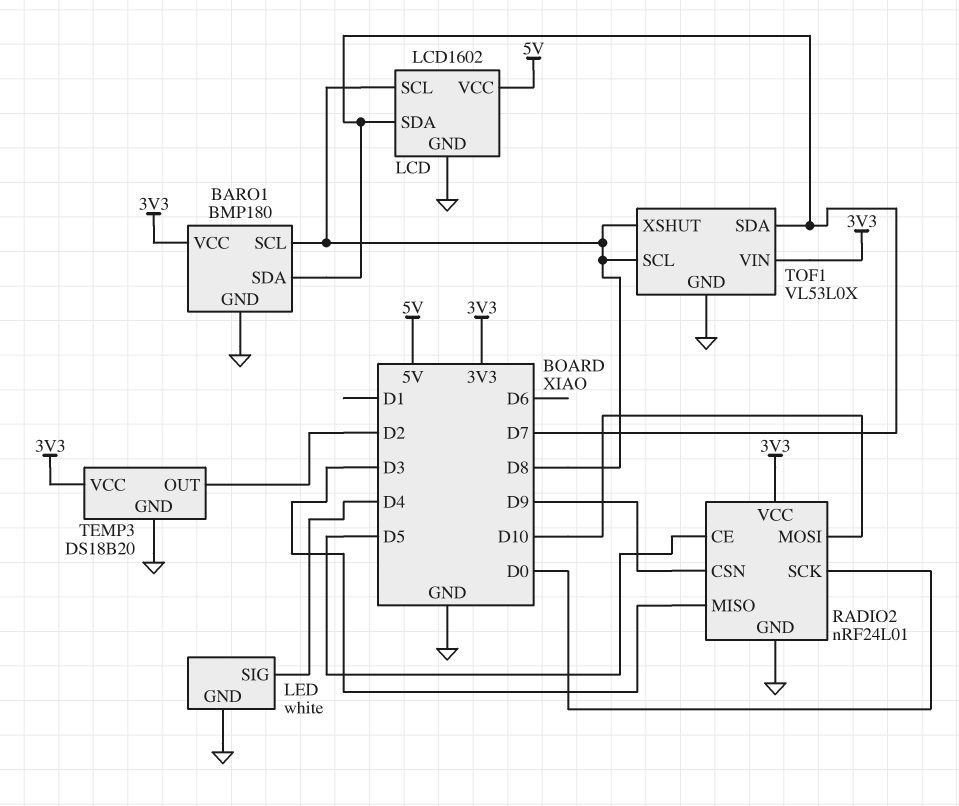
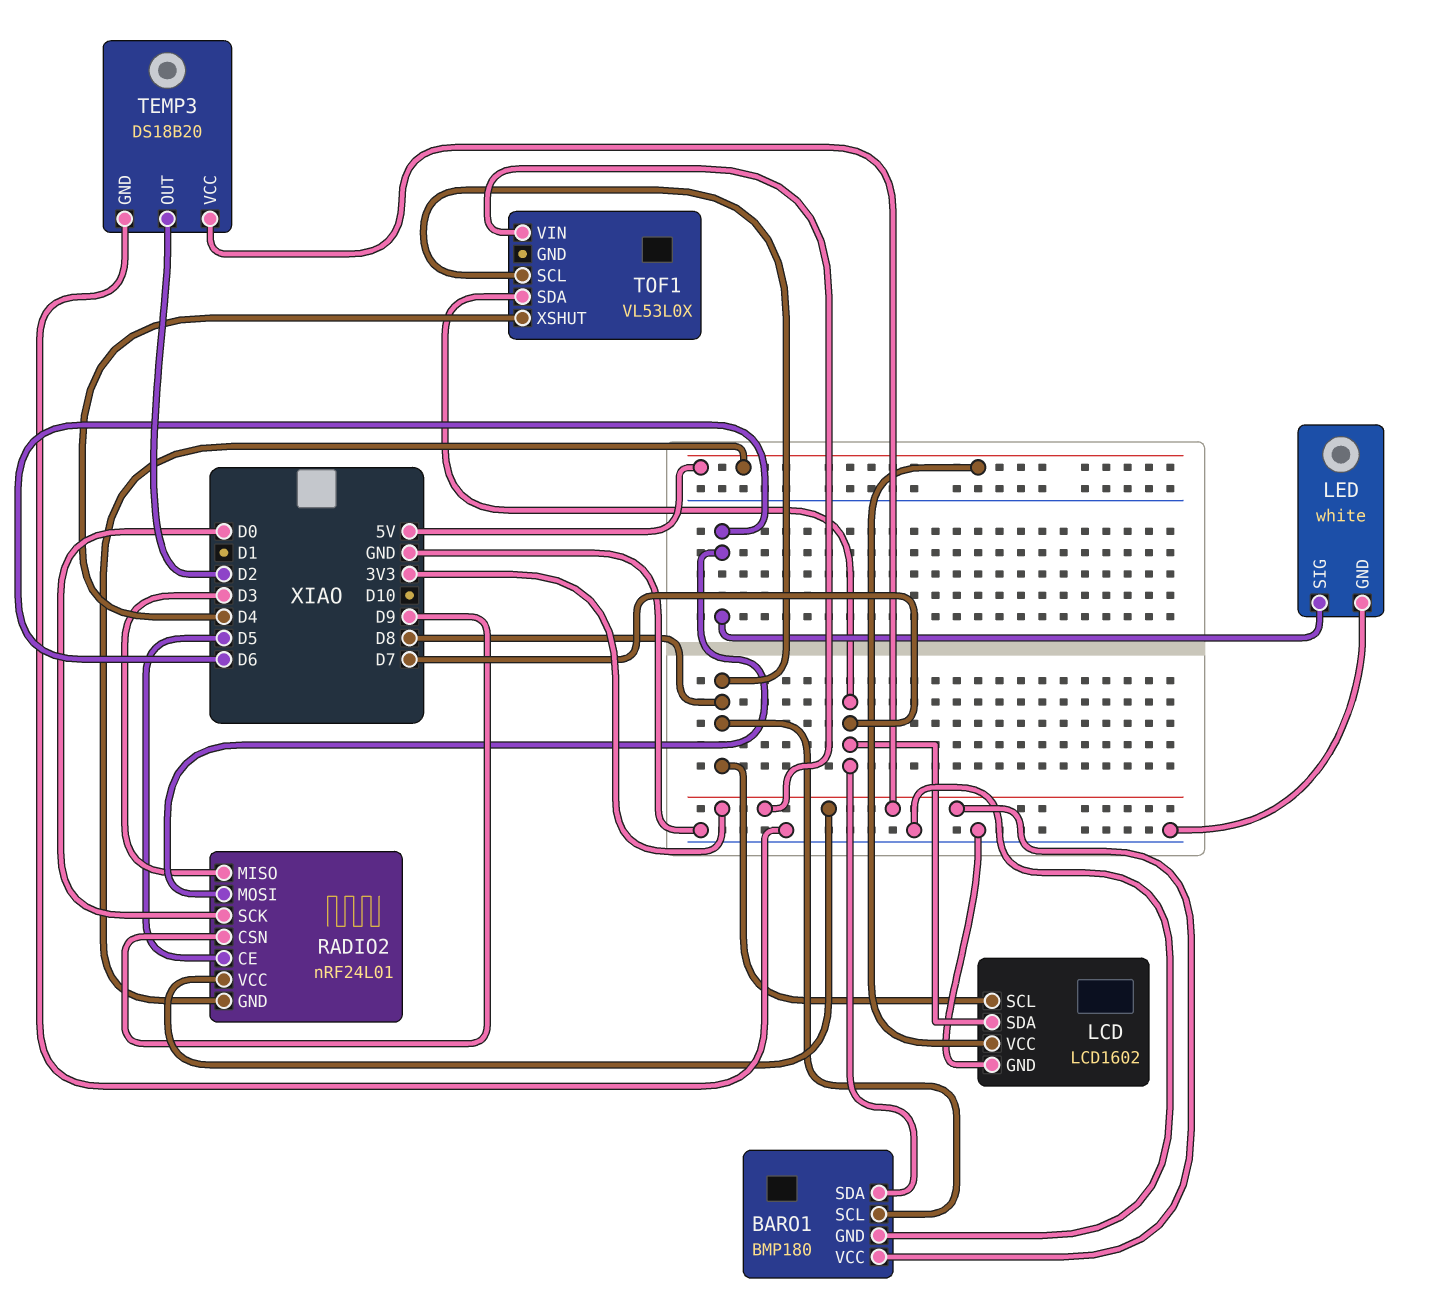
LED pin SIG: D4 -> D6
RADIO2 pin GND: GND -> 5V
RADIO2 pin MOSI: D10 -> D6
TOF1 pin GND: GND -> none
TOF1 pin XSHUT: D8 -> D4

